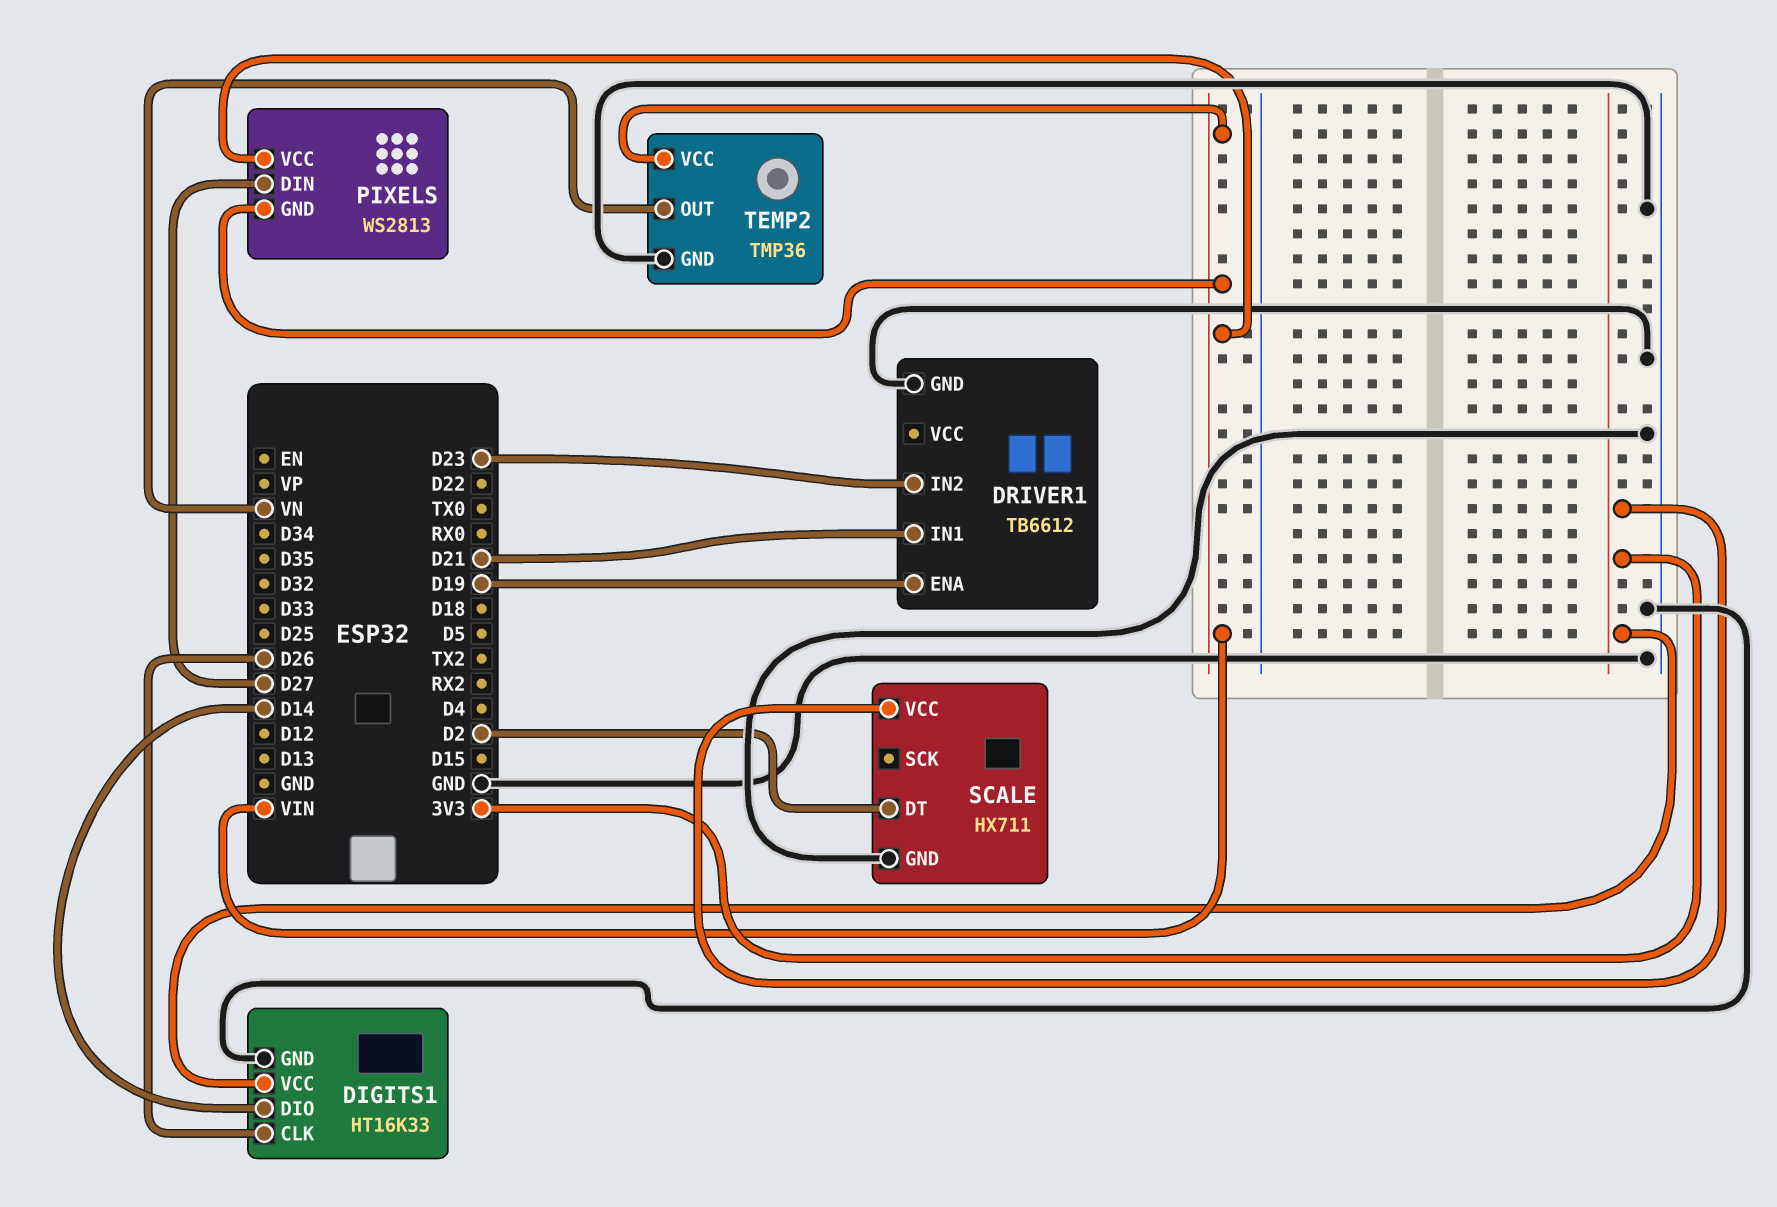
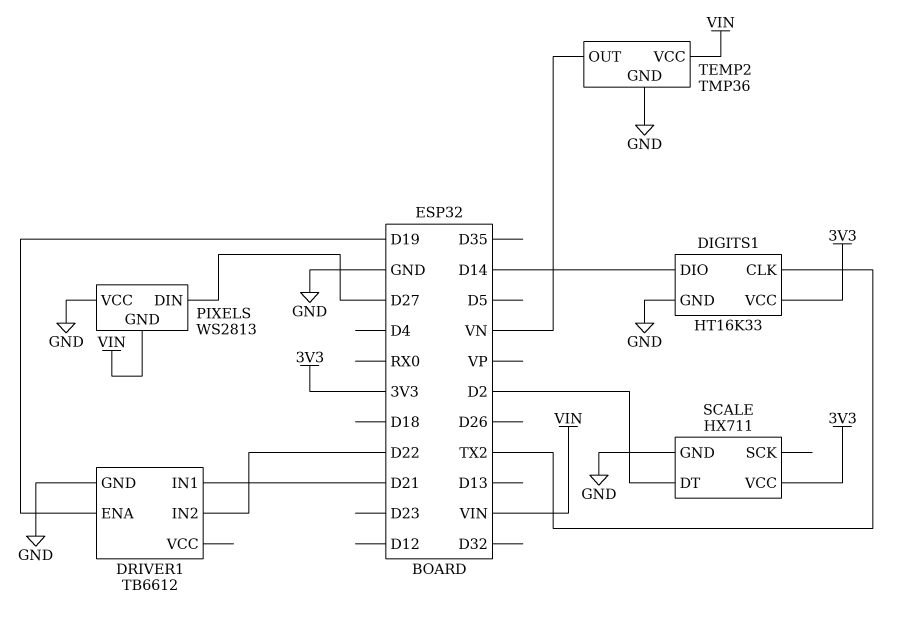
DIGITS1 pin CLK: D26 -> TX2
DRIVER1 pin IN2: D23 -> D22
PIXELS pin VCC: VIN -> GND

